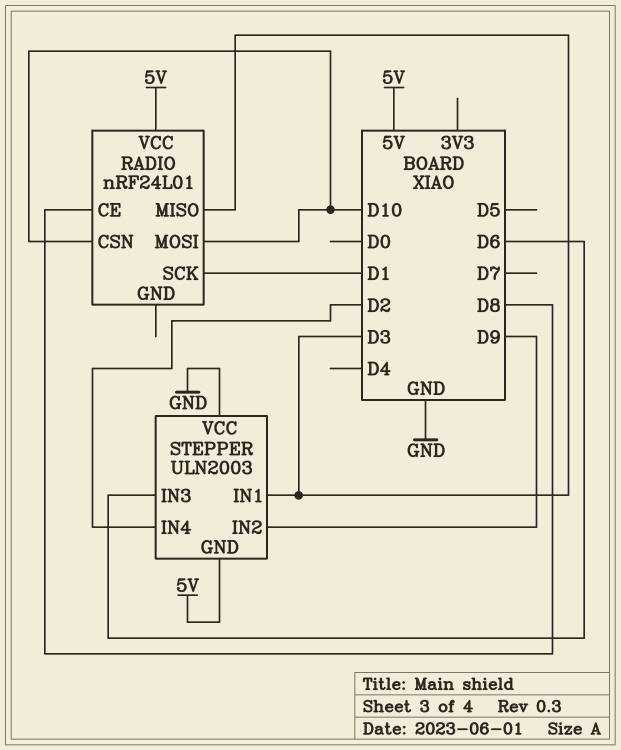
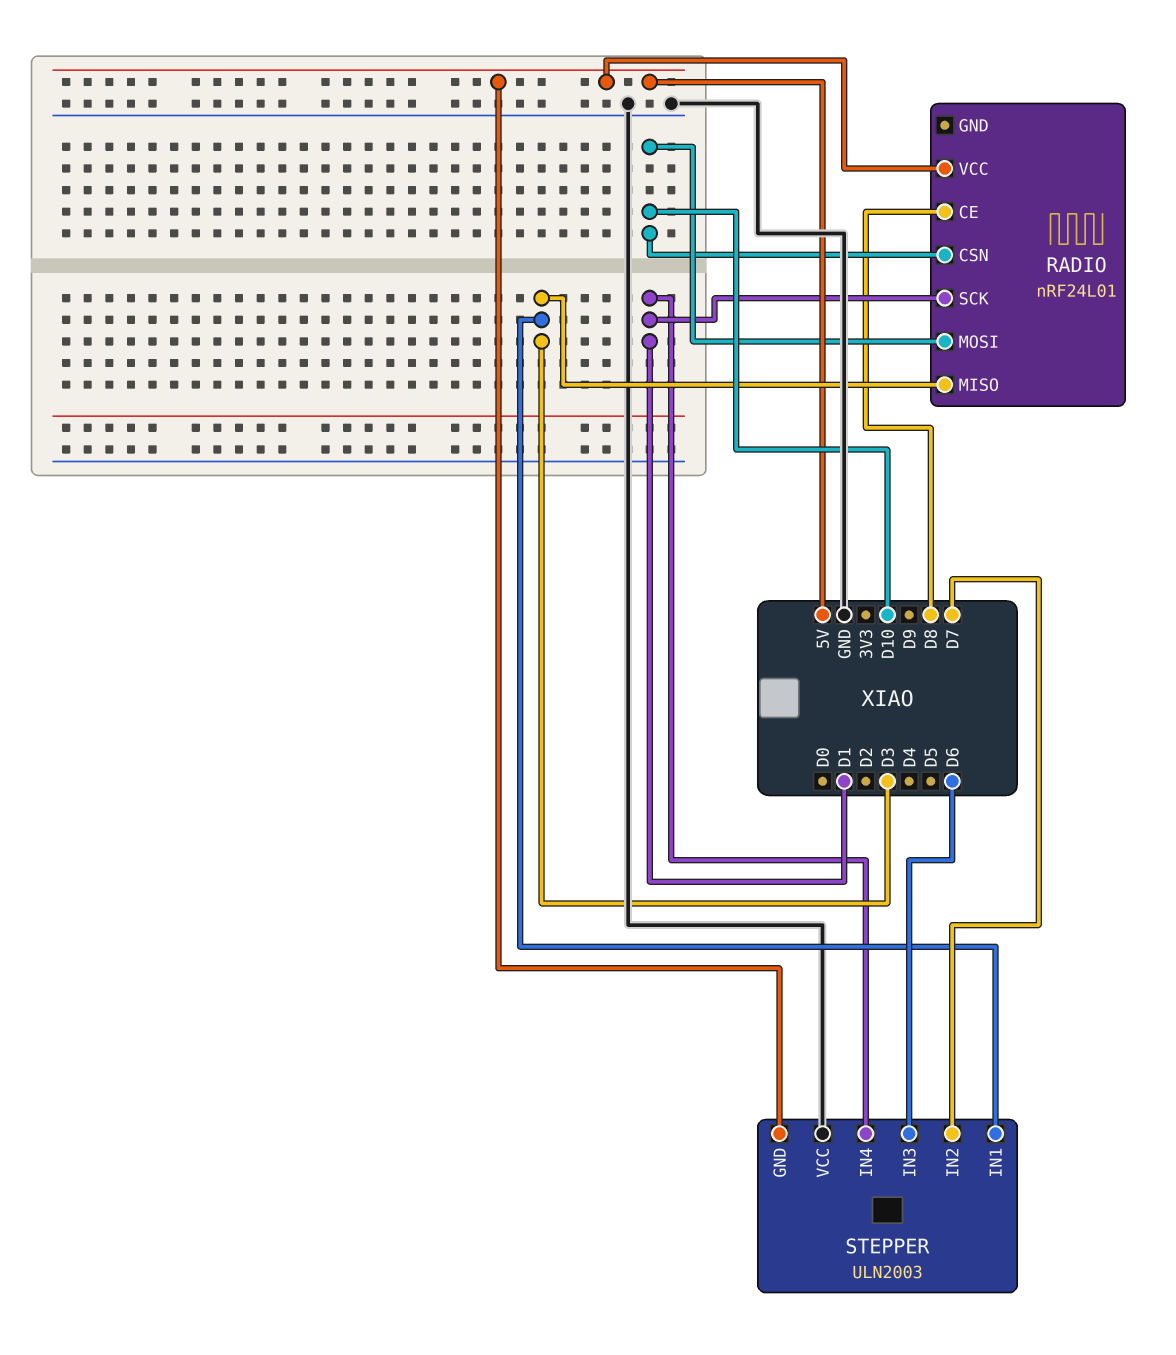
STEPPER pin IN2: D9 -> D7
STEPPER pin IN4: D2 -> D1

